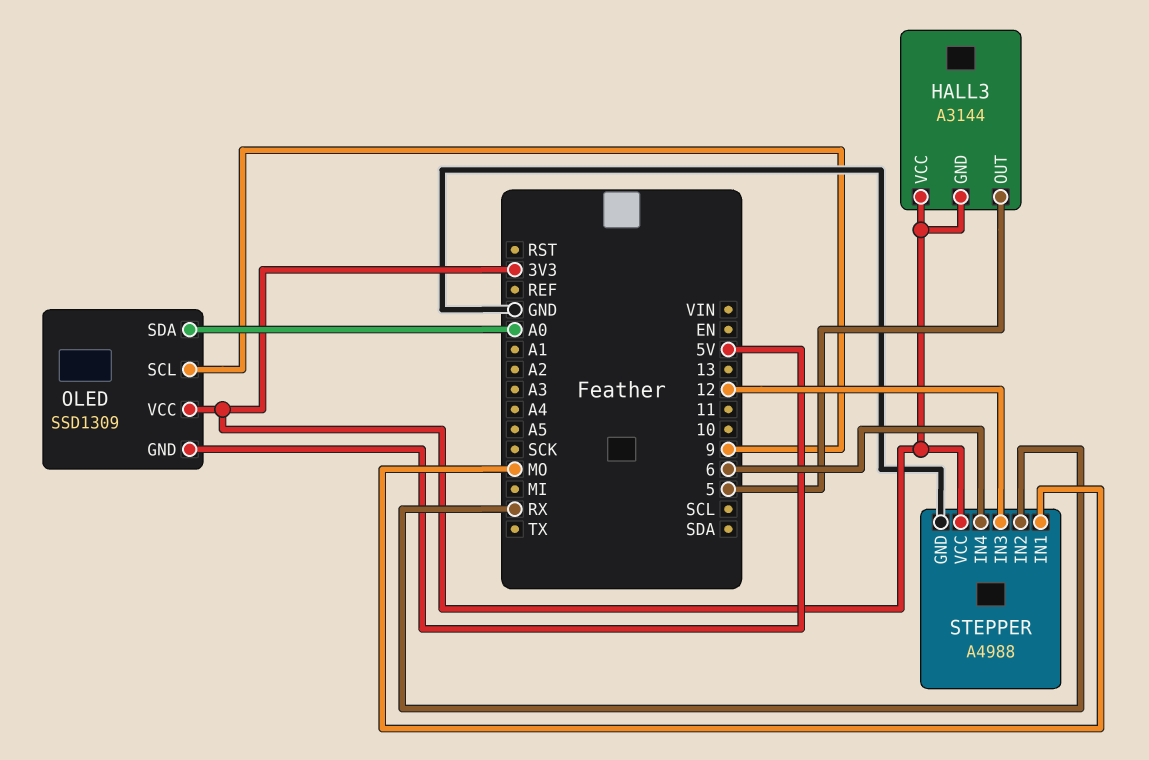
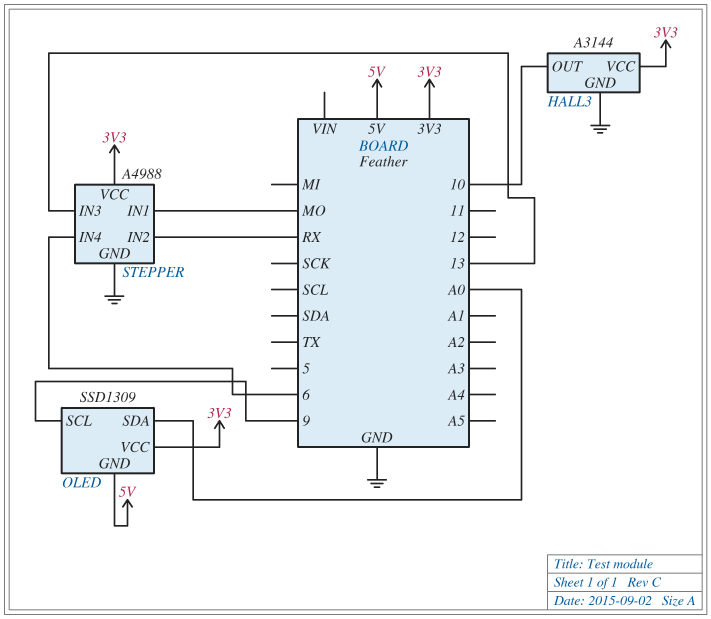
HALL3 pin GND: 3V3 -> GND
HALL3 pin OUT: 5 -> 10
STEPPER pin IN3: 12 -> 13

